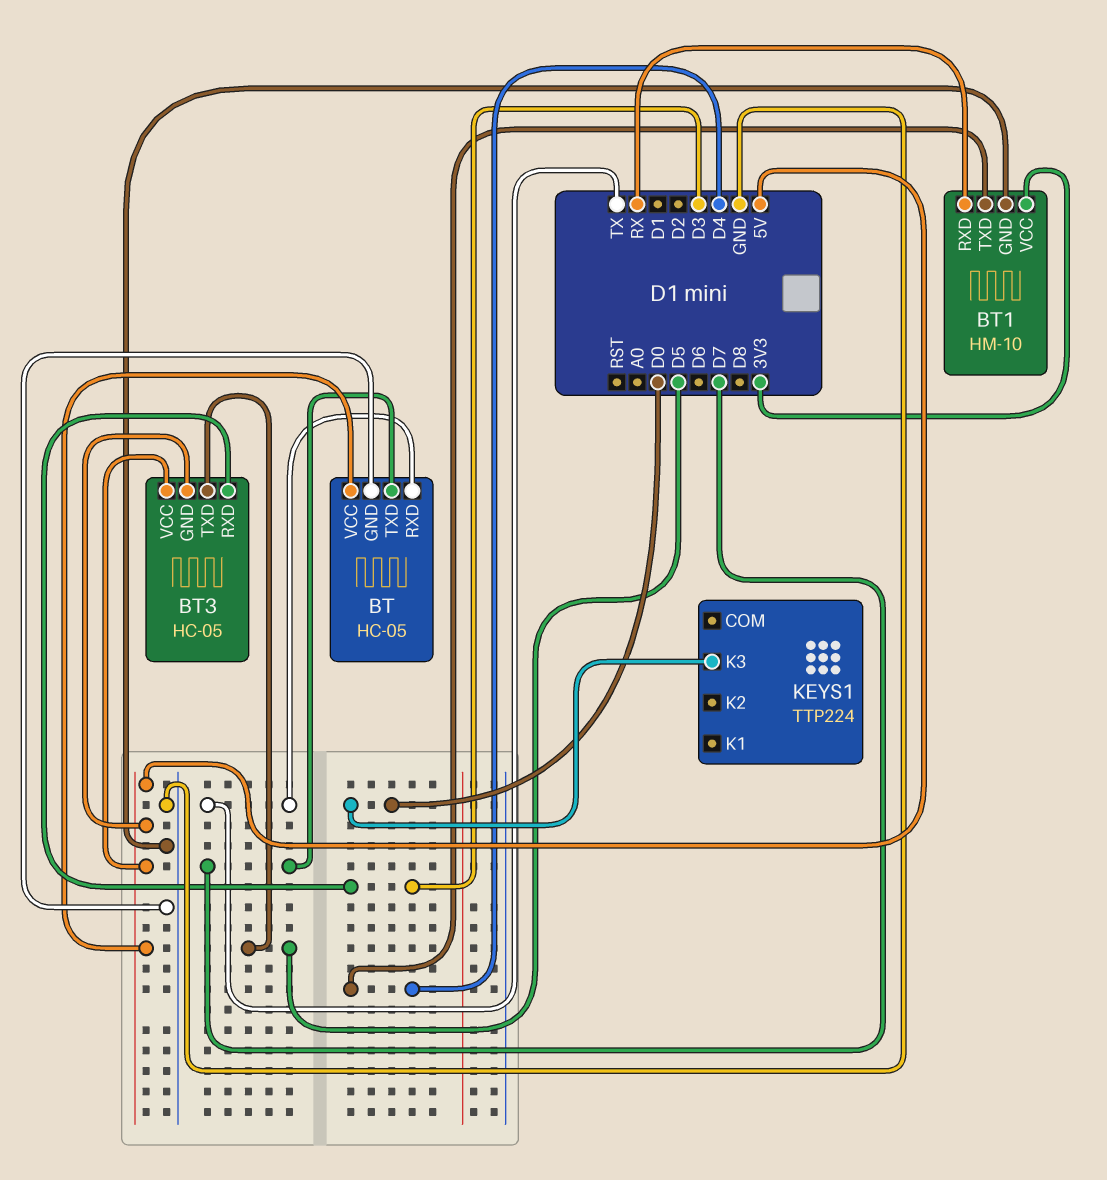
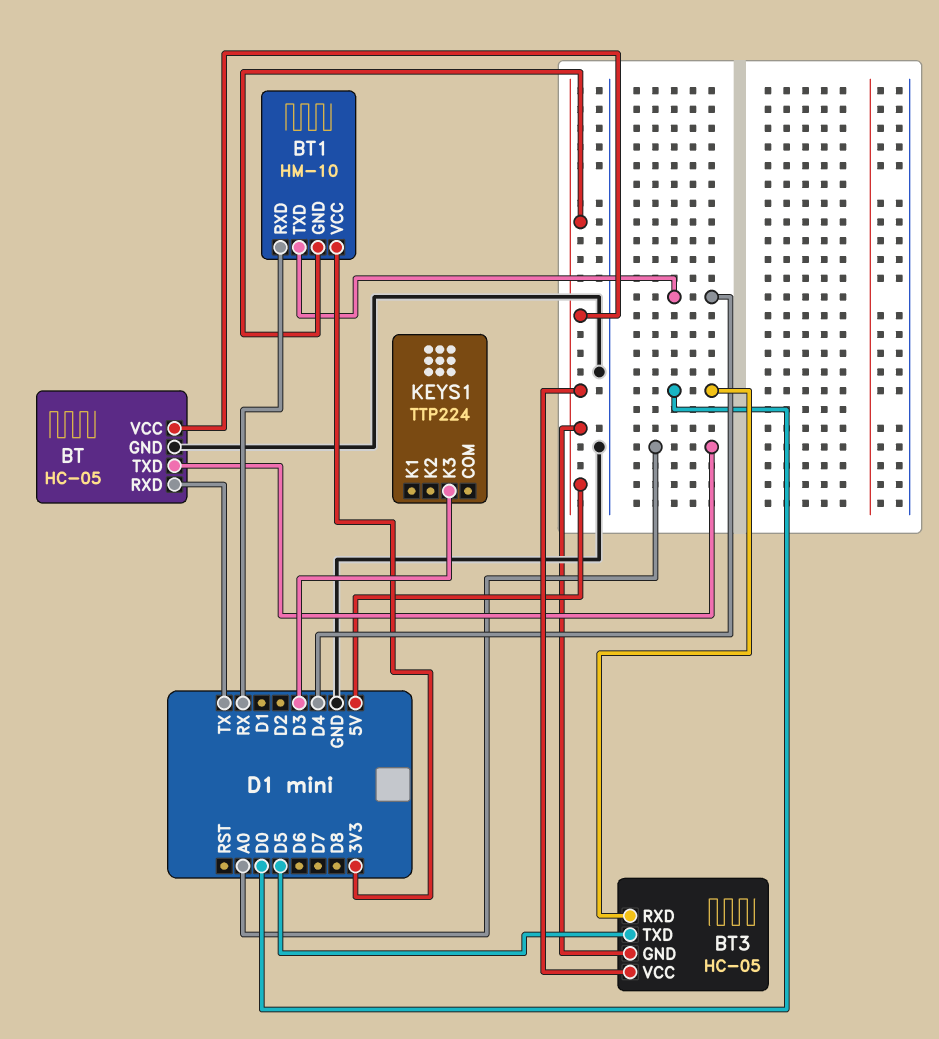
BT pin TXD: D7 -> A0
BT1 pin GND: GND -> 5V
BT3 pin RXD: D3 -> D0
KEYS1 pin K3: D0 -> D3

